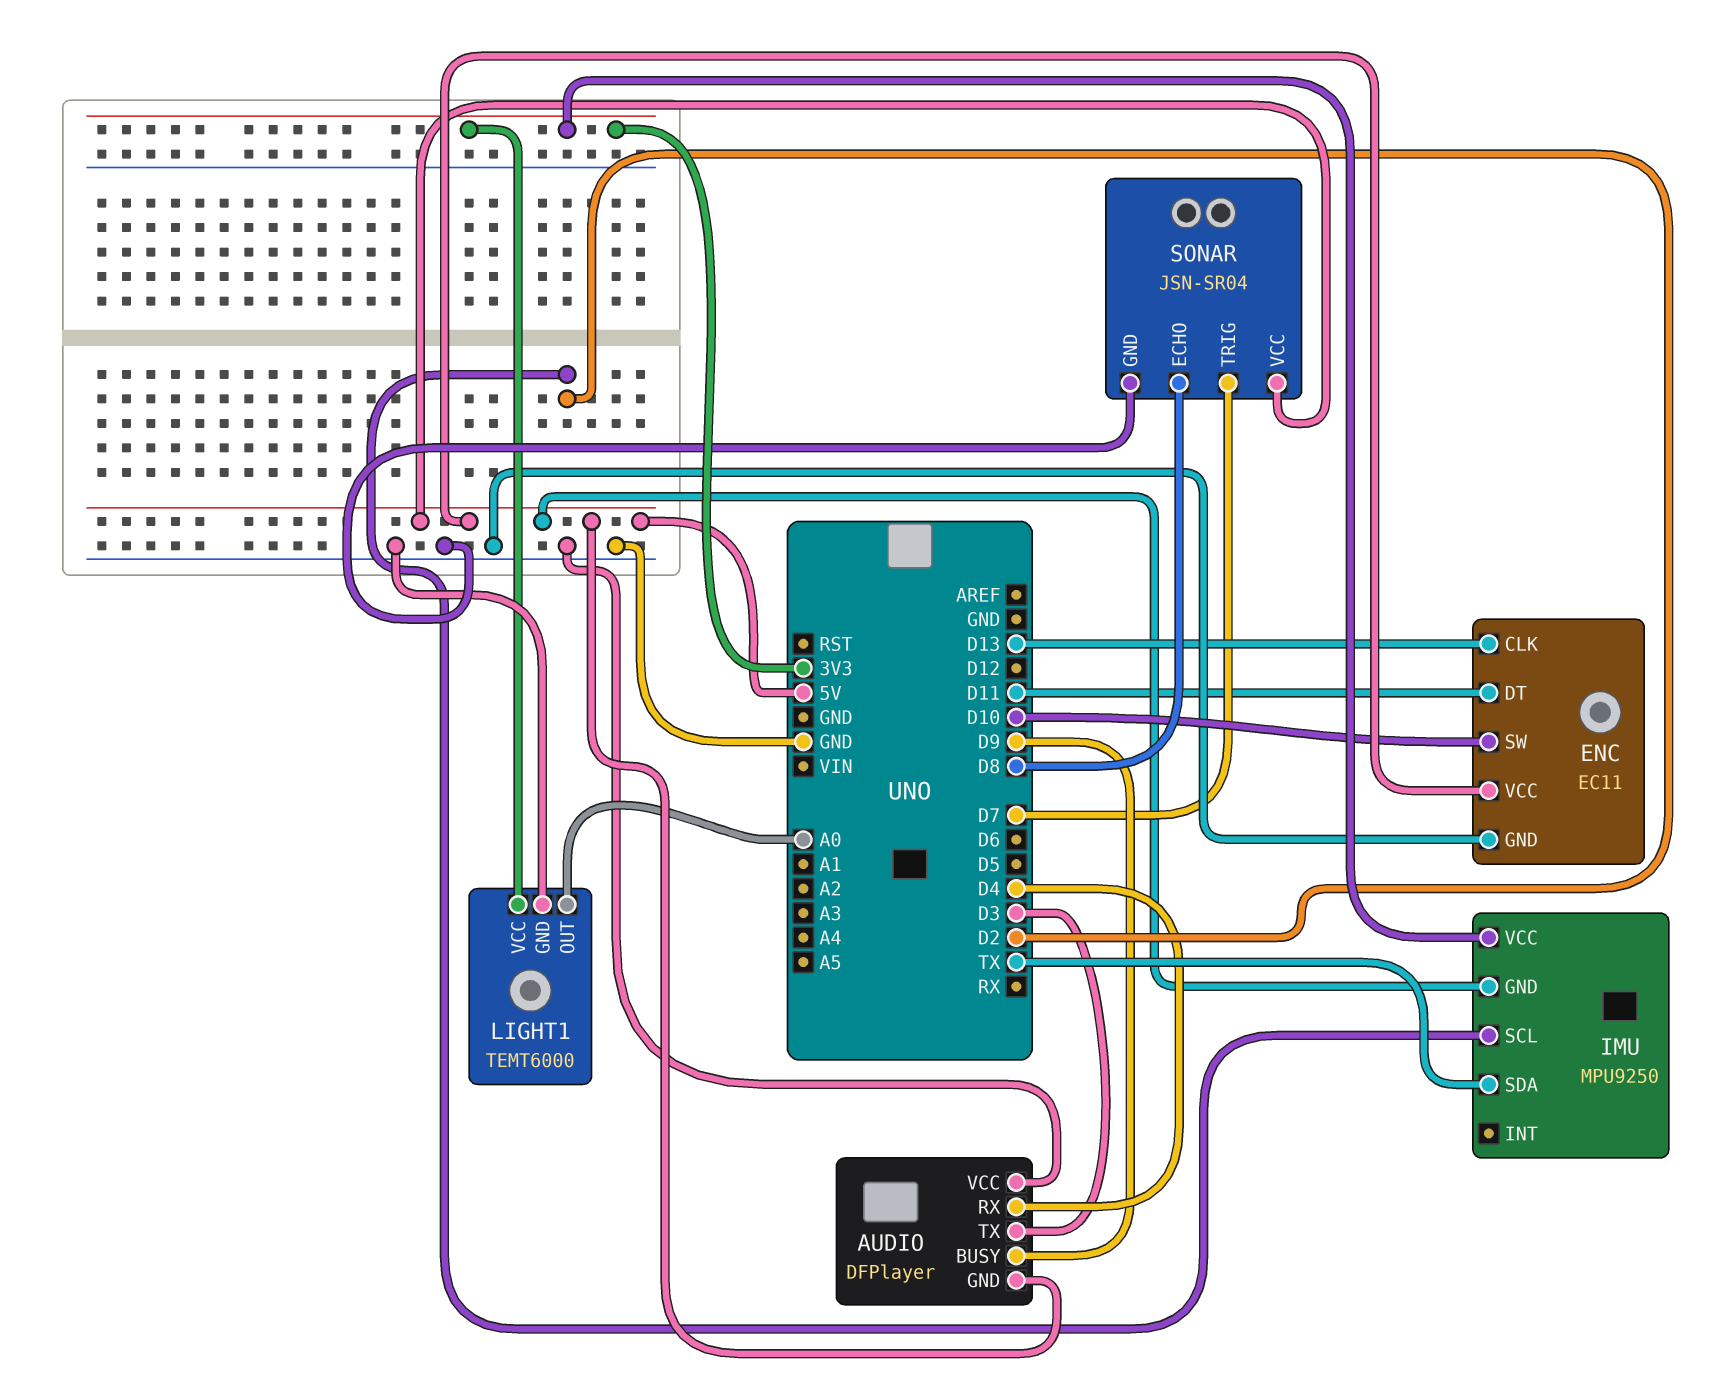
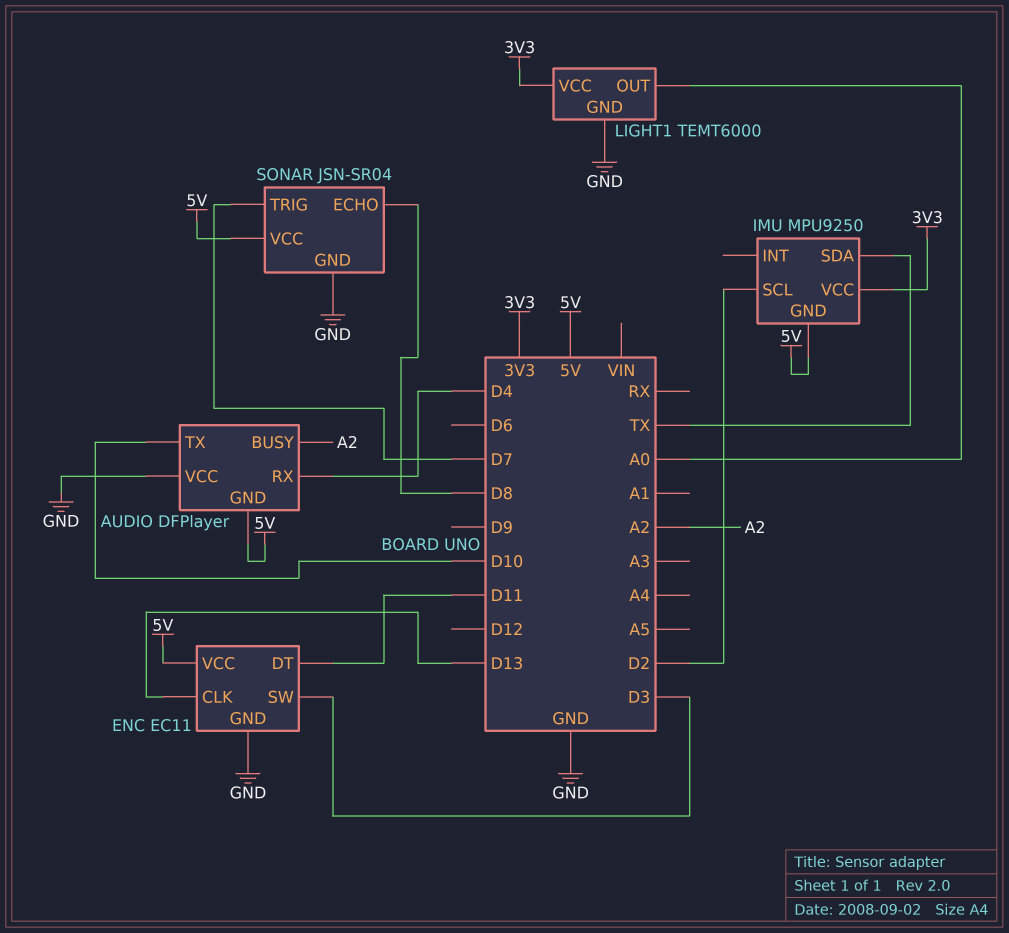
AUDIO pin BUSY: D9 -> A2
AUDIO pin TX: D3 -> D10
ENC pin SW: D10 -> D3

